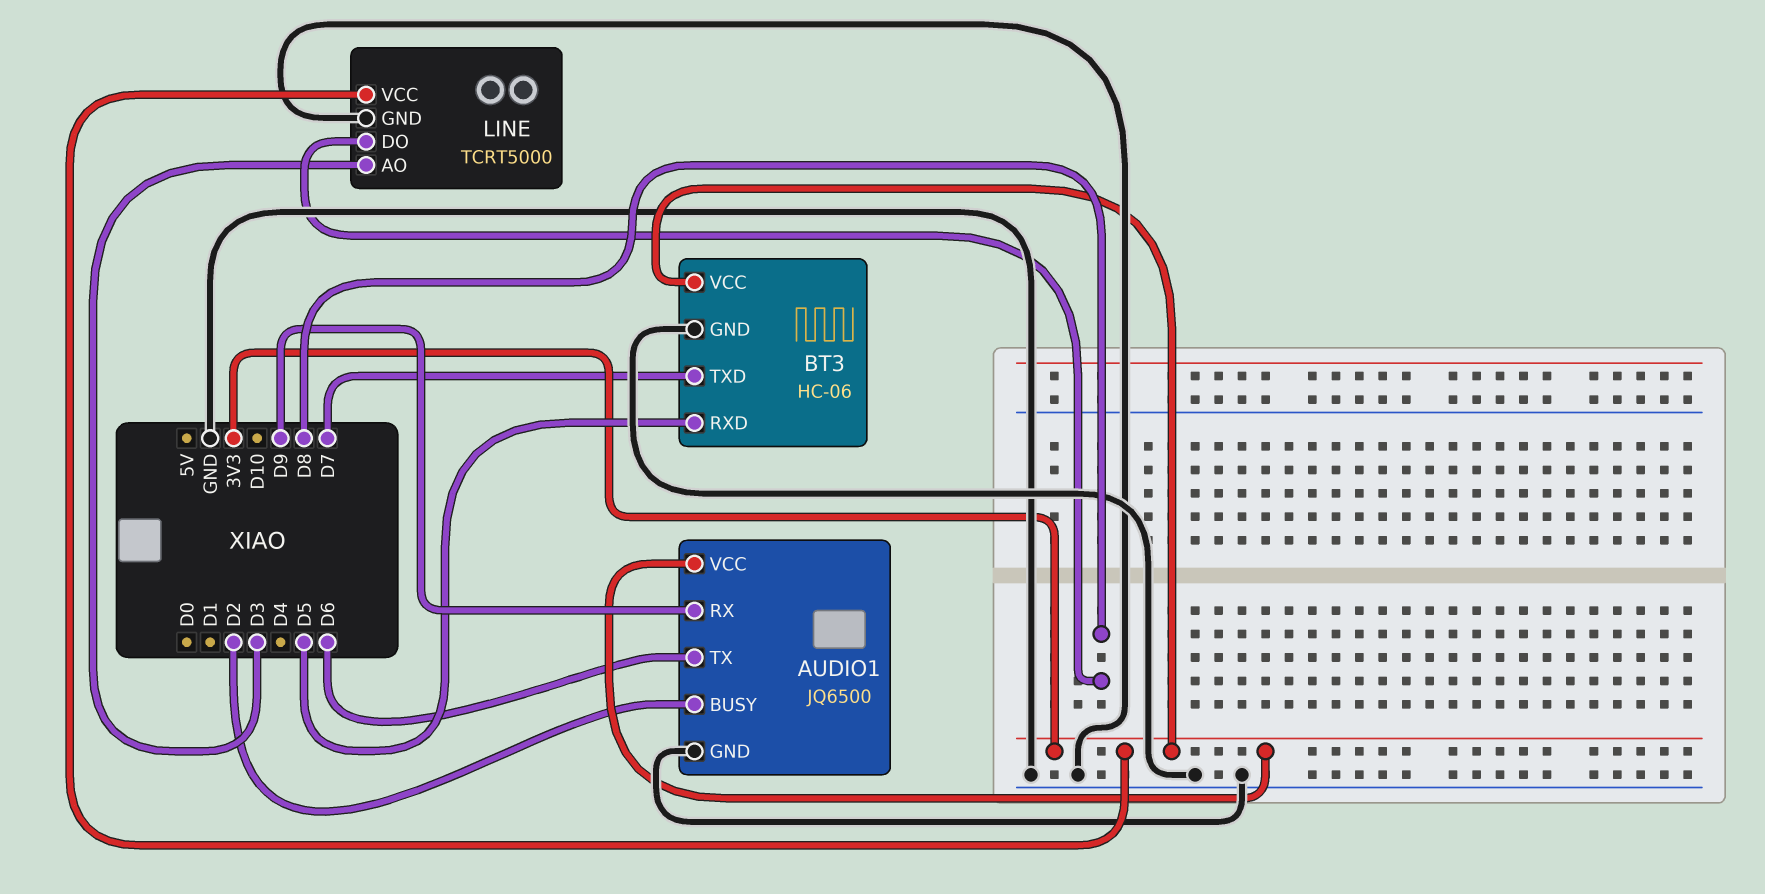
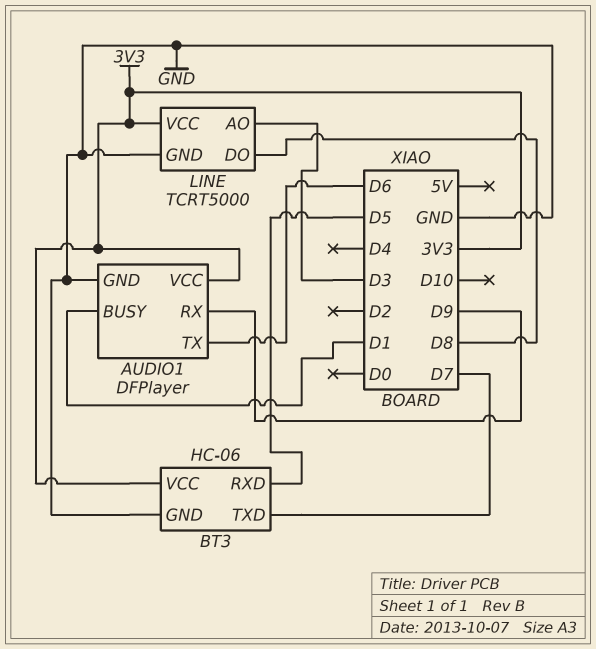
AUDIO1: JQ6500 -> DFPlayer
AUDIO1 pin BUSY: D2 -> D1

